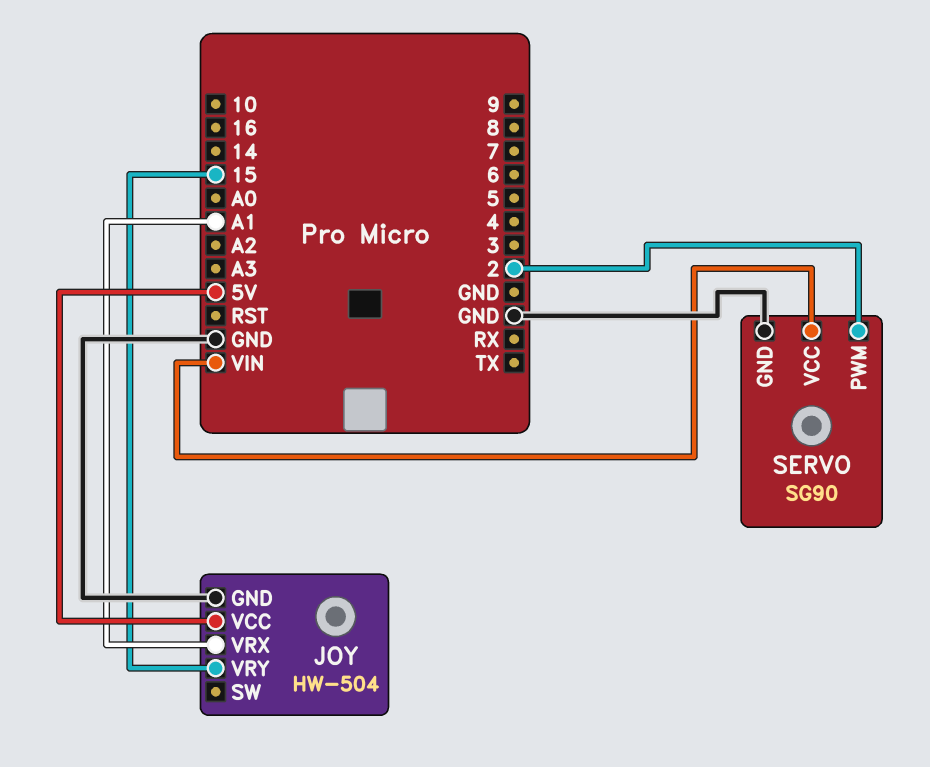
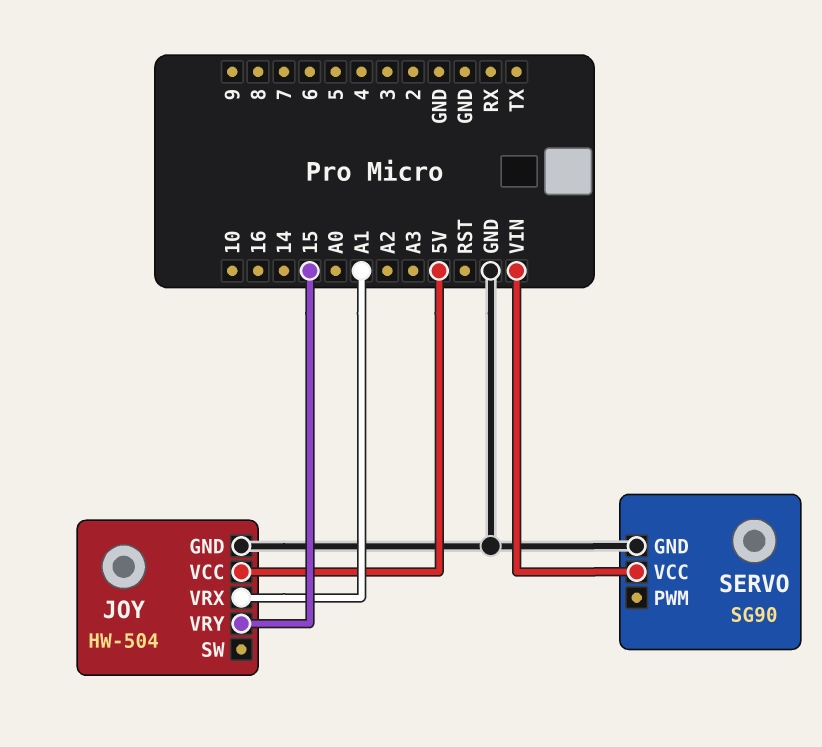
SERVO pin PWM: 2 -> none

